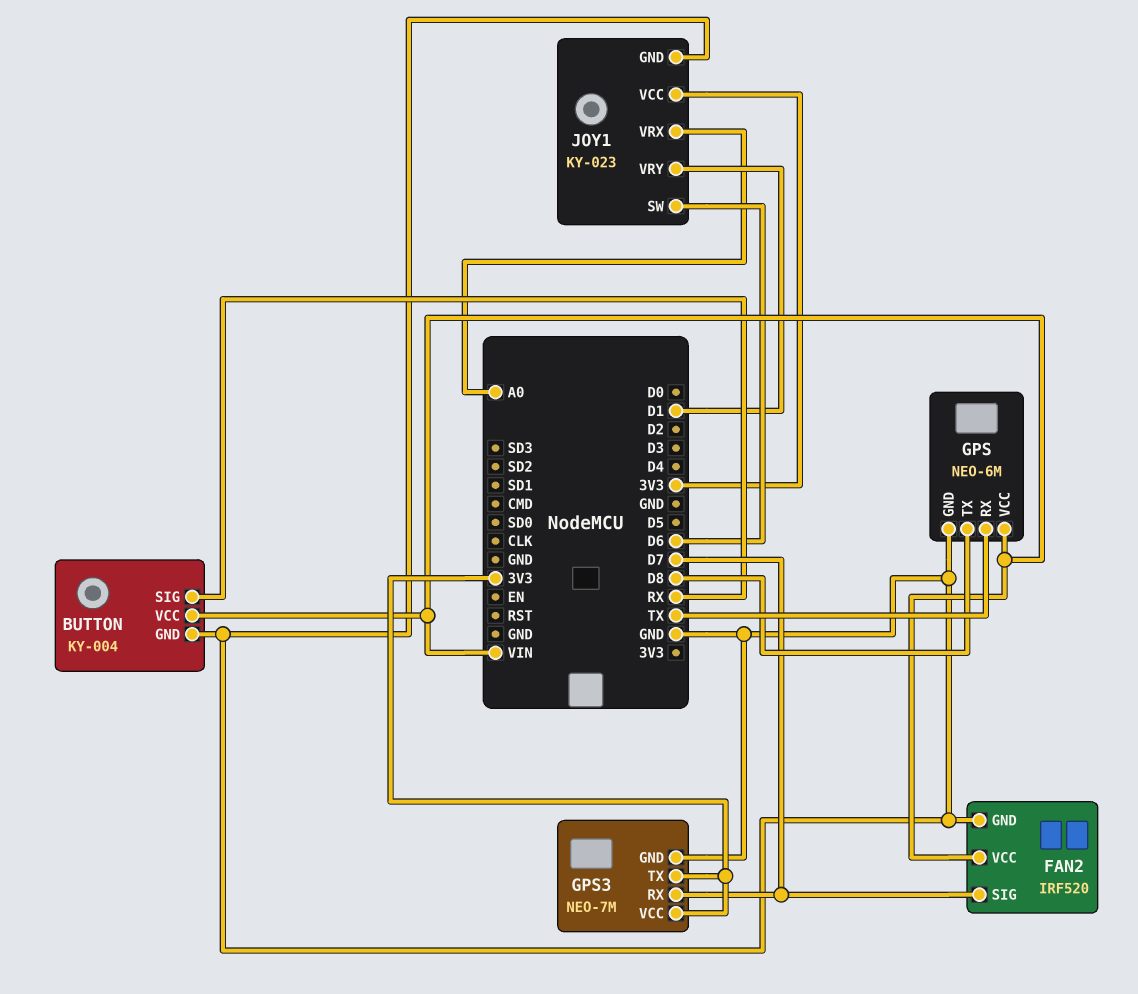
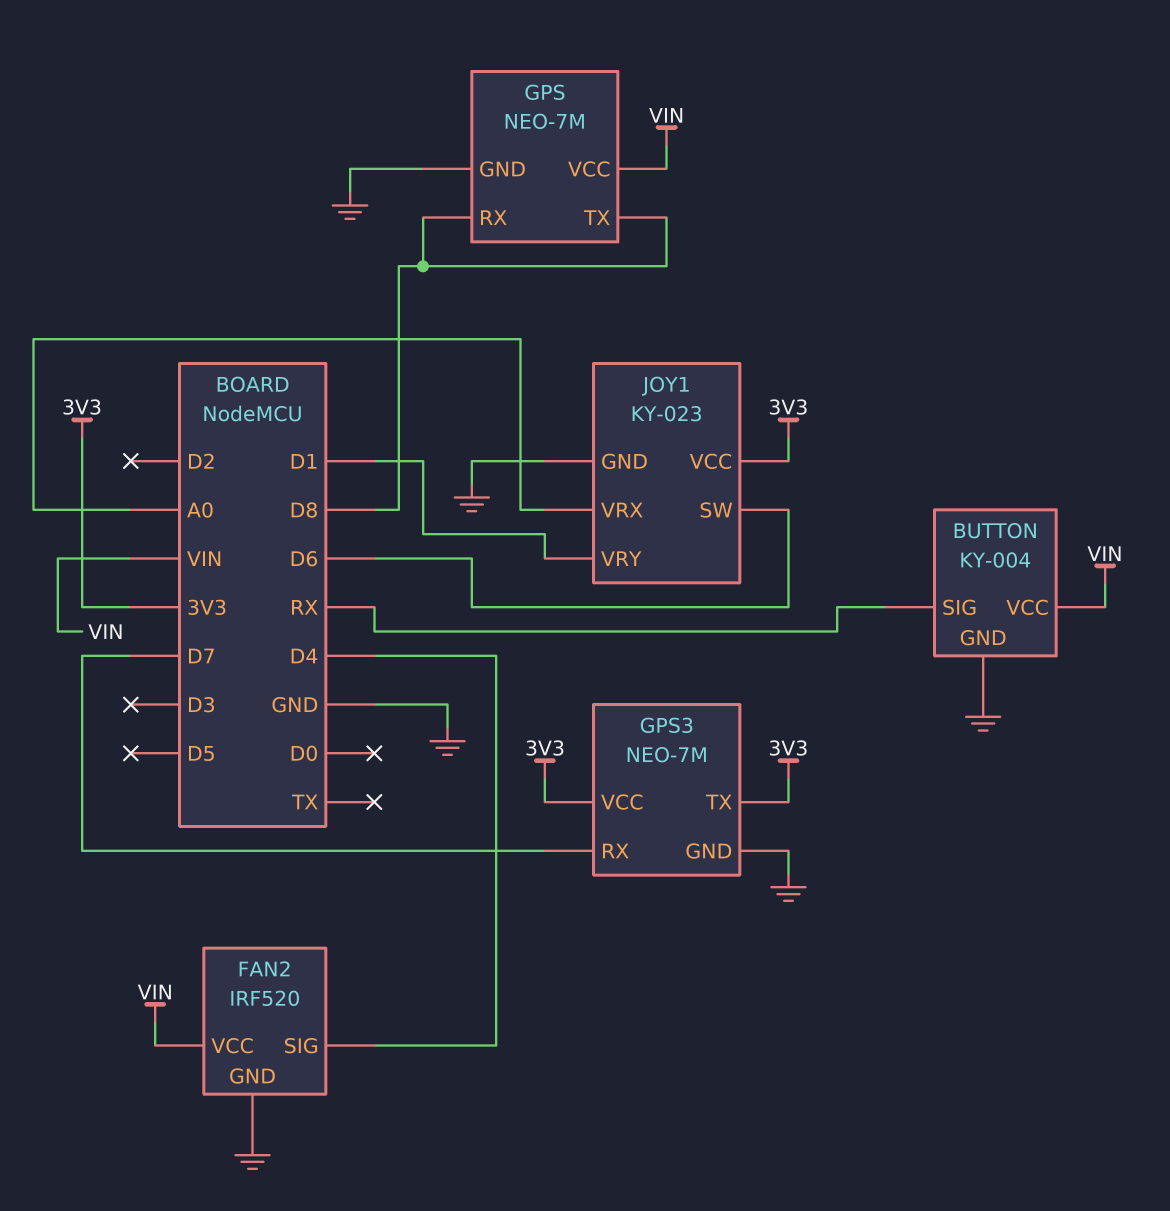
FAN2 pin SIG: D7 -> D4
GPS: NEO-6M -> NEO-7M
GPS pin RX: TX -> D8

